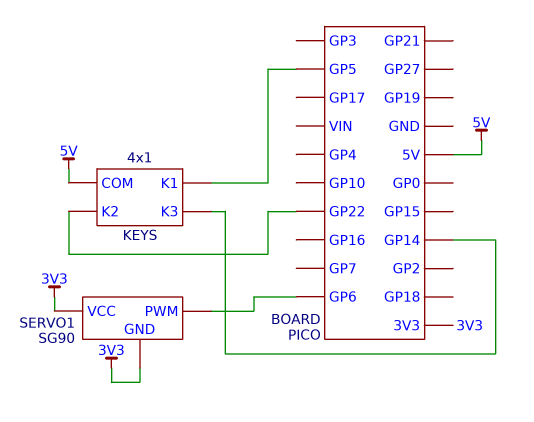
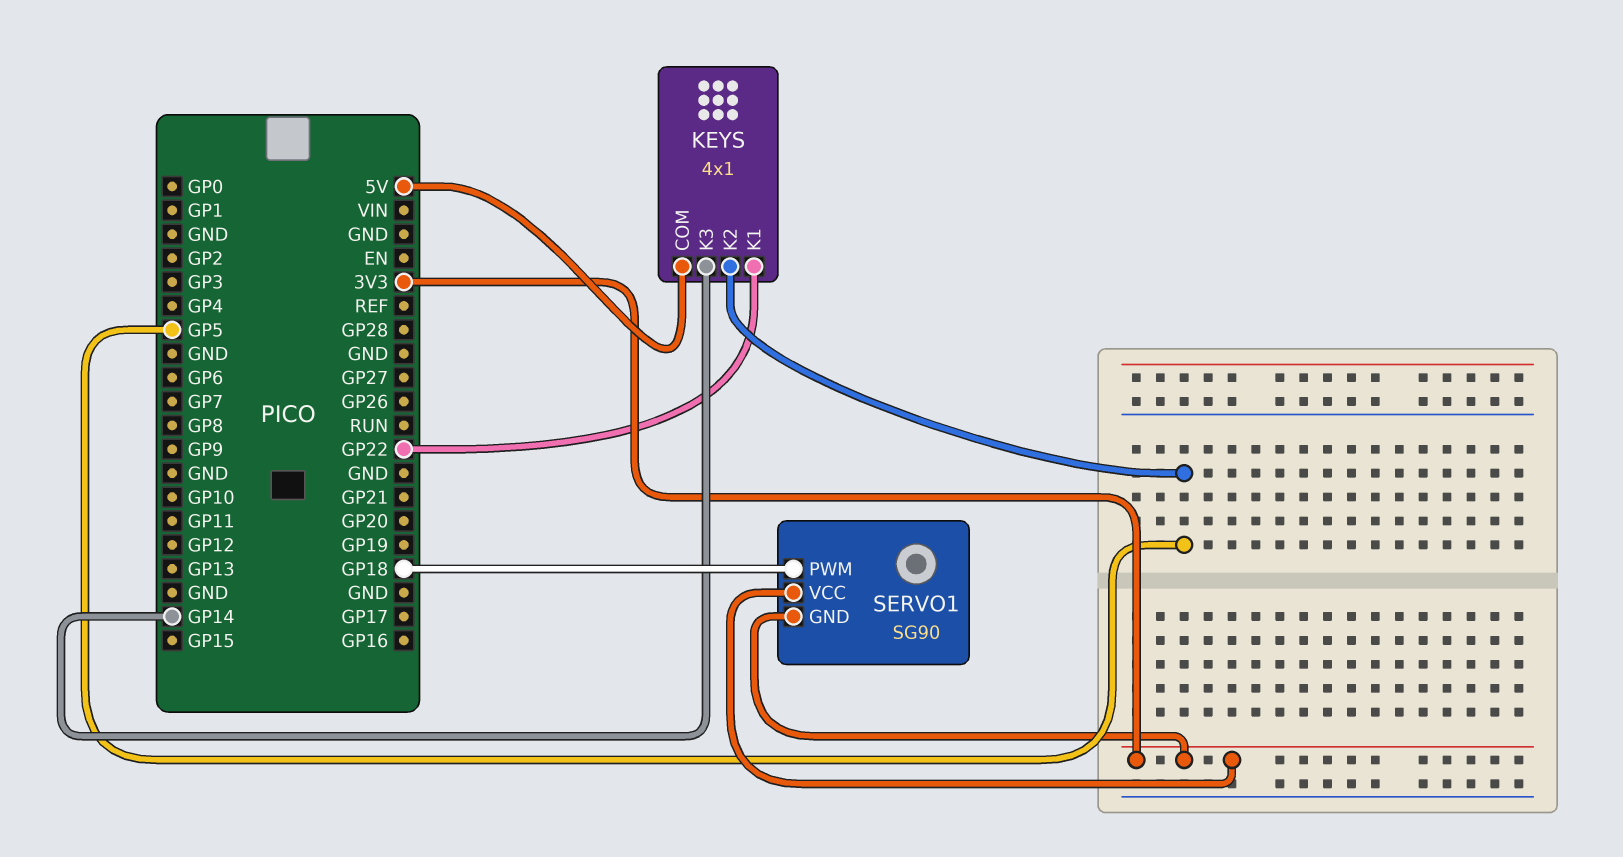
KEYS pin K1: GP5 -> GP22
KEYS pin K2: GP22 -> GP5
SERVO1 pin PWM: GP6 -> GP18

